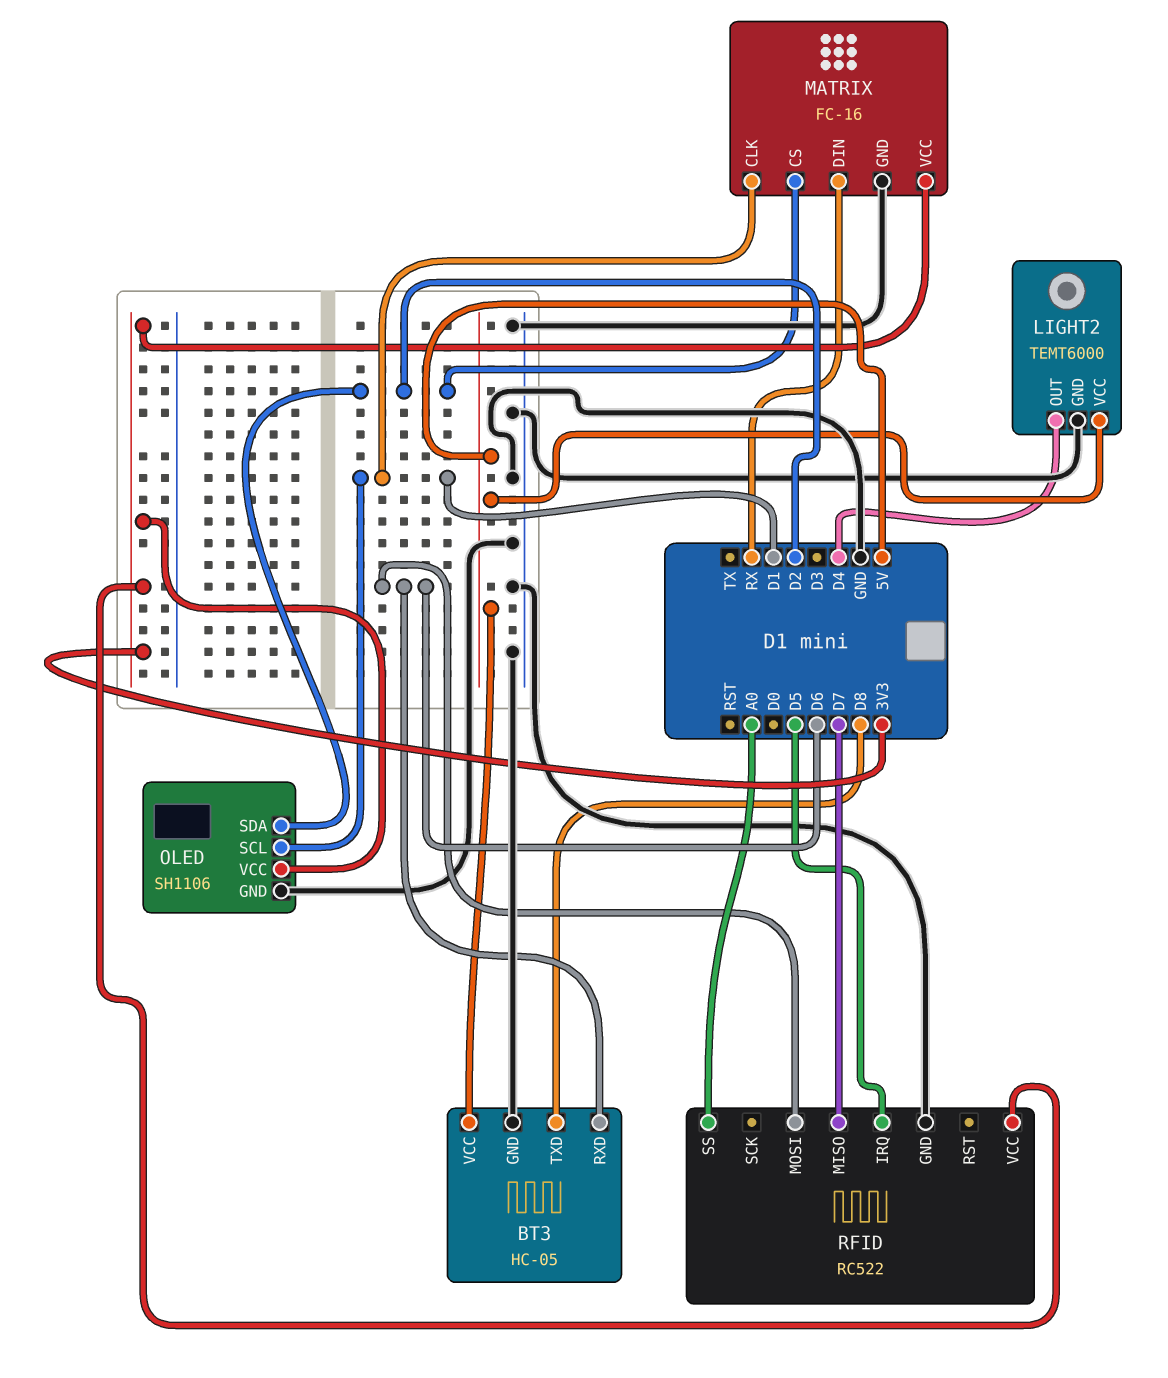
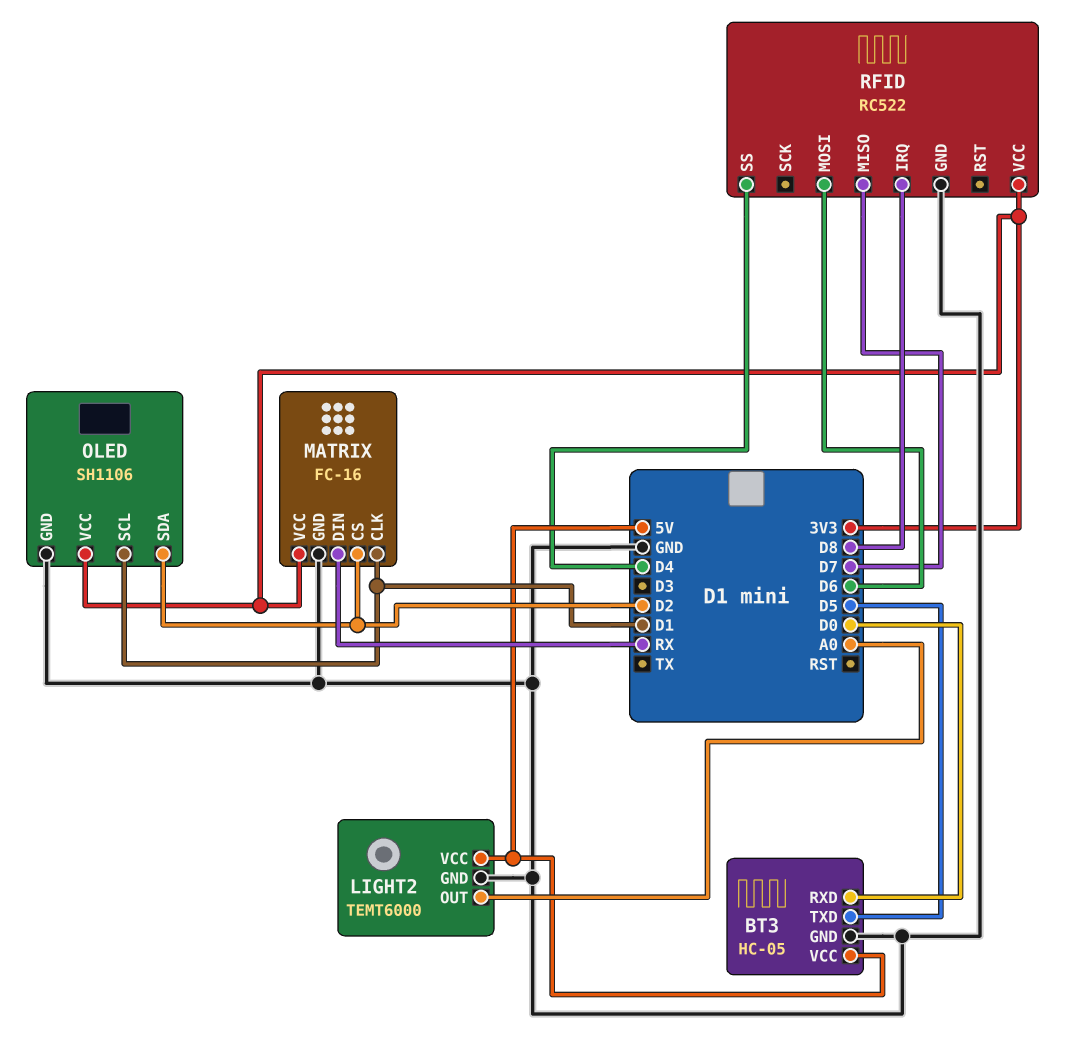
BT3 pin RXD: D6 -> D0
BT3 pin TXD: D8 -> D5
LIGHT2 pin OUT: D4 -> A0
RFID pin IRQ: D5 -> D8
RFID pin SS: A0 -> D4

